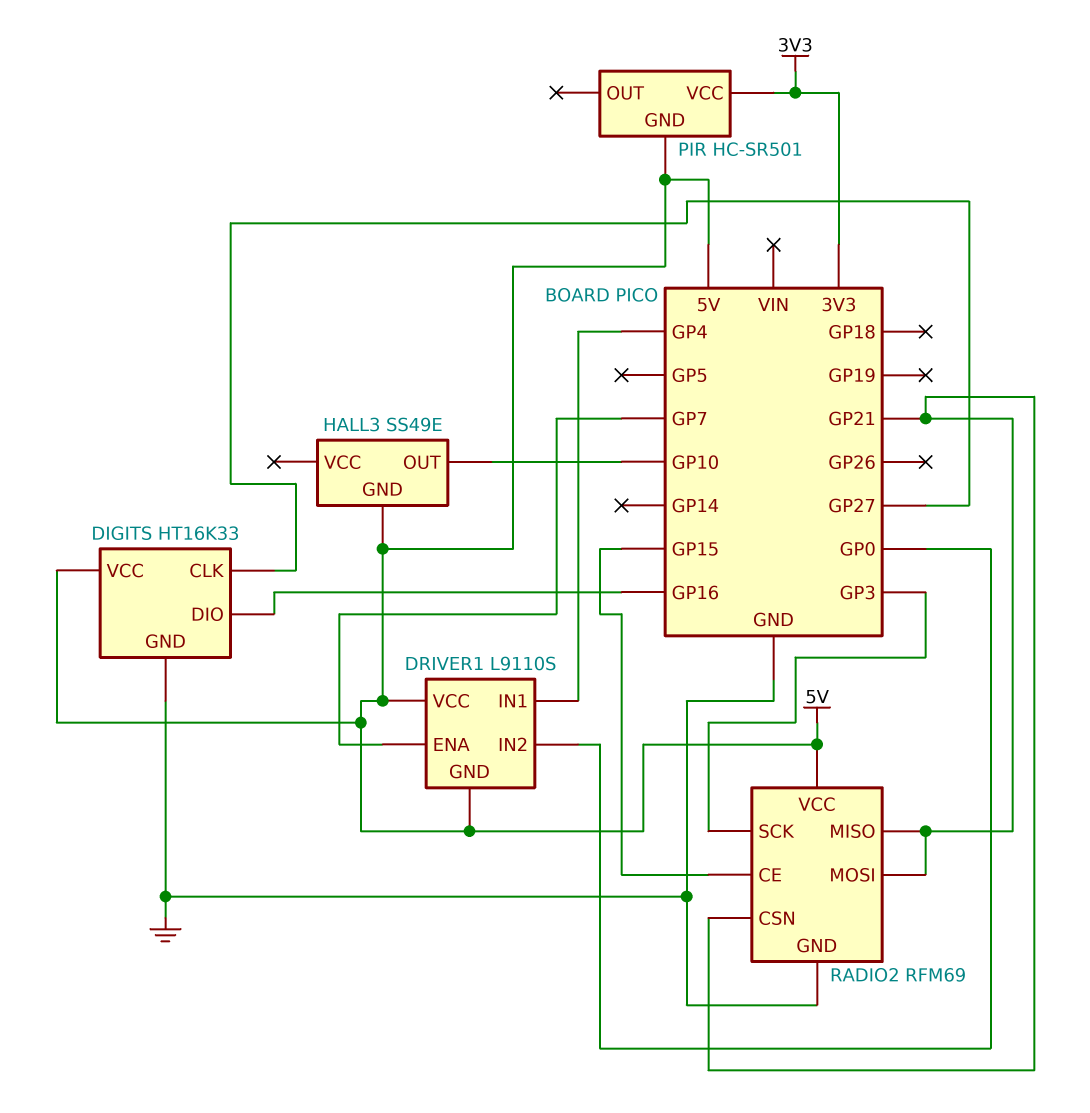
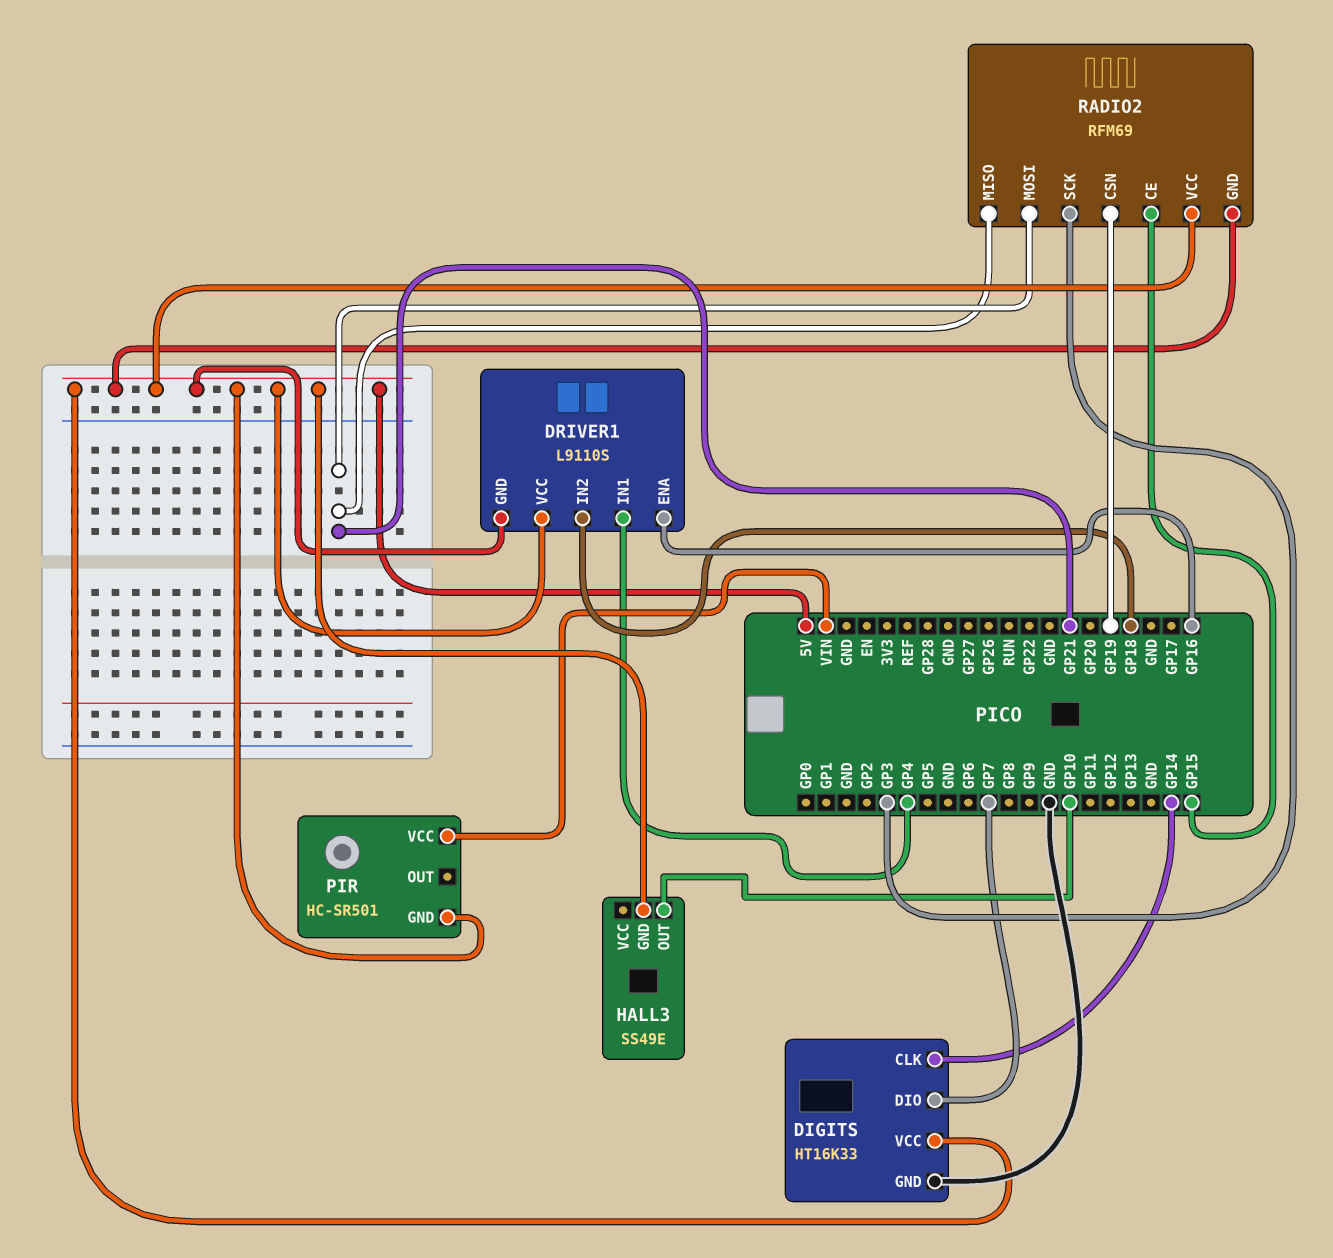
DIGITS pin CLK: GP27 -> GP14
DIGITS pin DIO: GP16 -> GP7
DRIVER1 pin ENA: GP7 -> GP16
DRIVER1 pin IN2: GP0 -> GP18
PIR pin VCC: 3V3 -> VIN
RADIO2 pin CSN: GP21 -> GP19
RADIO2 pin GND: GND -> 5V

